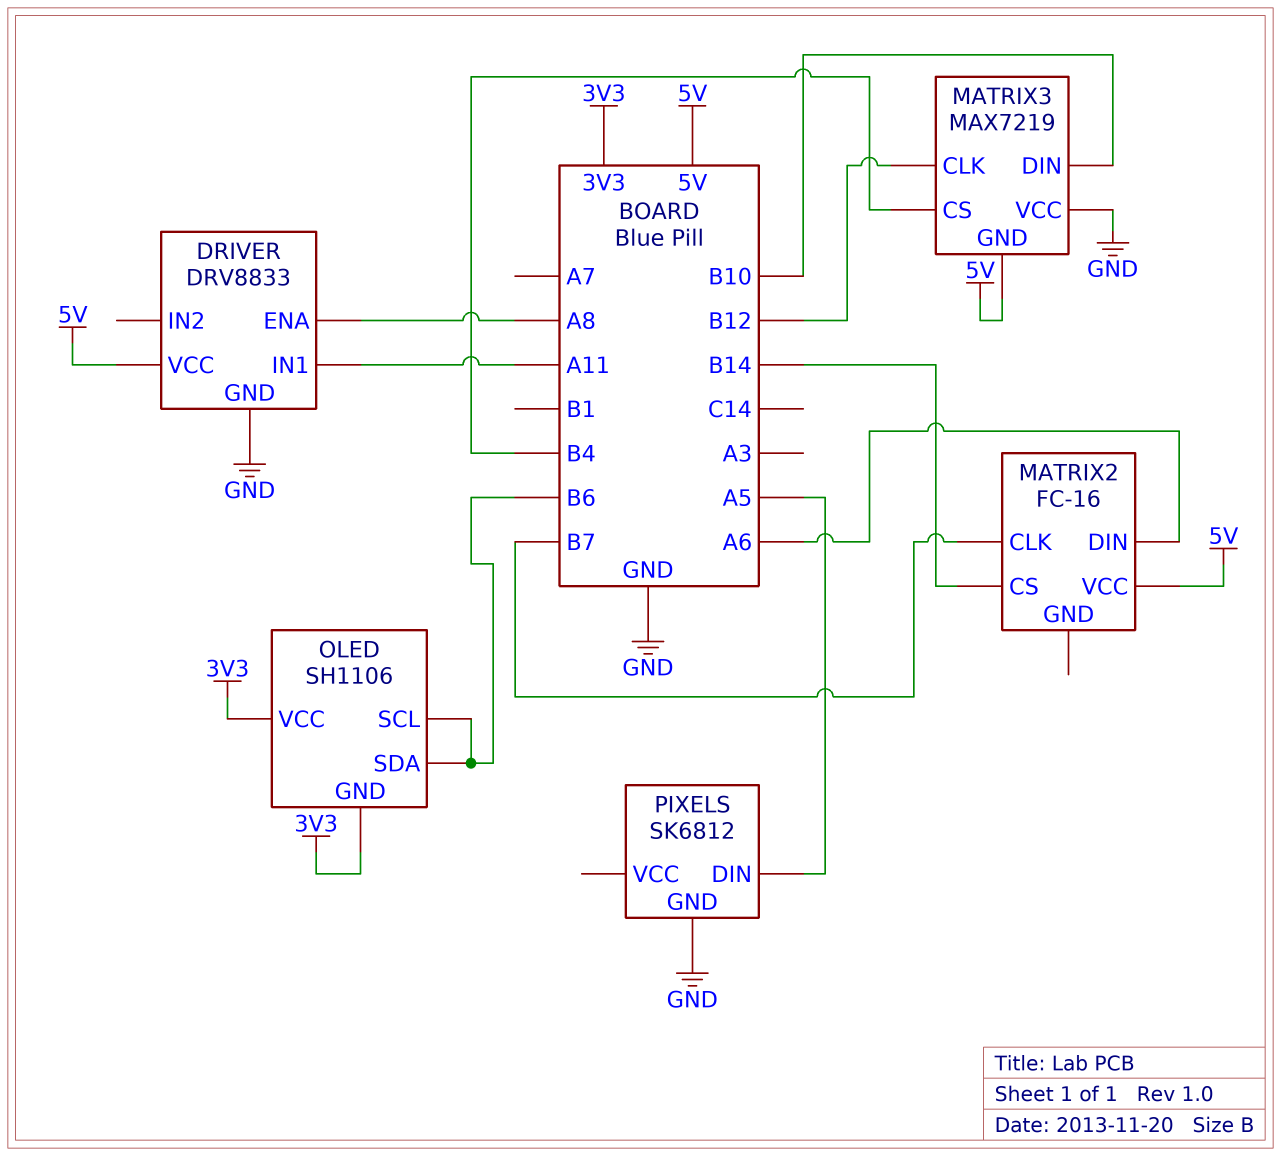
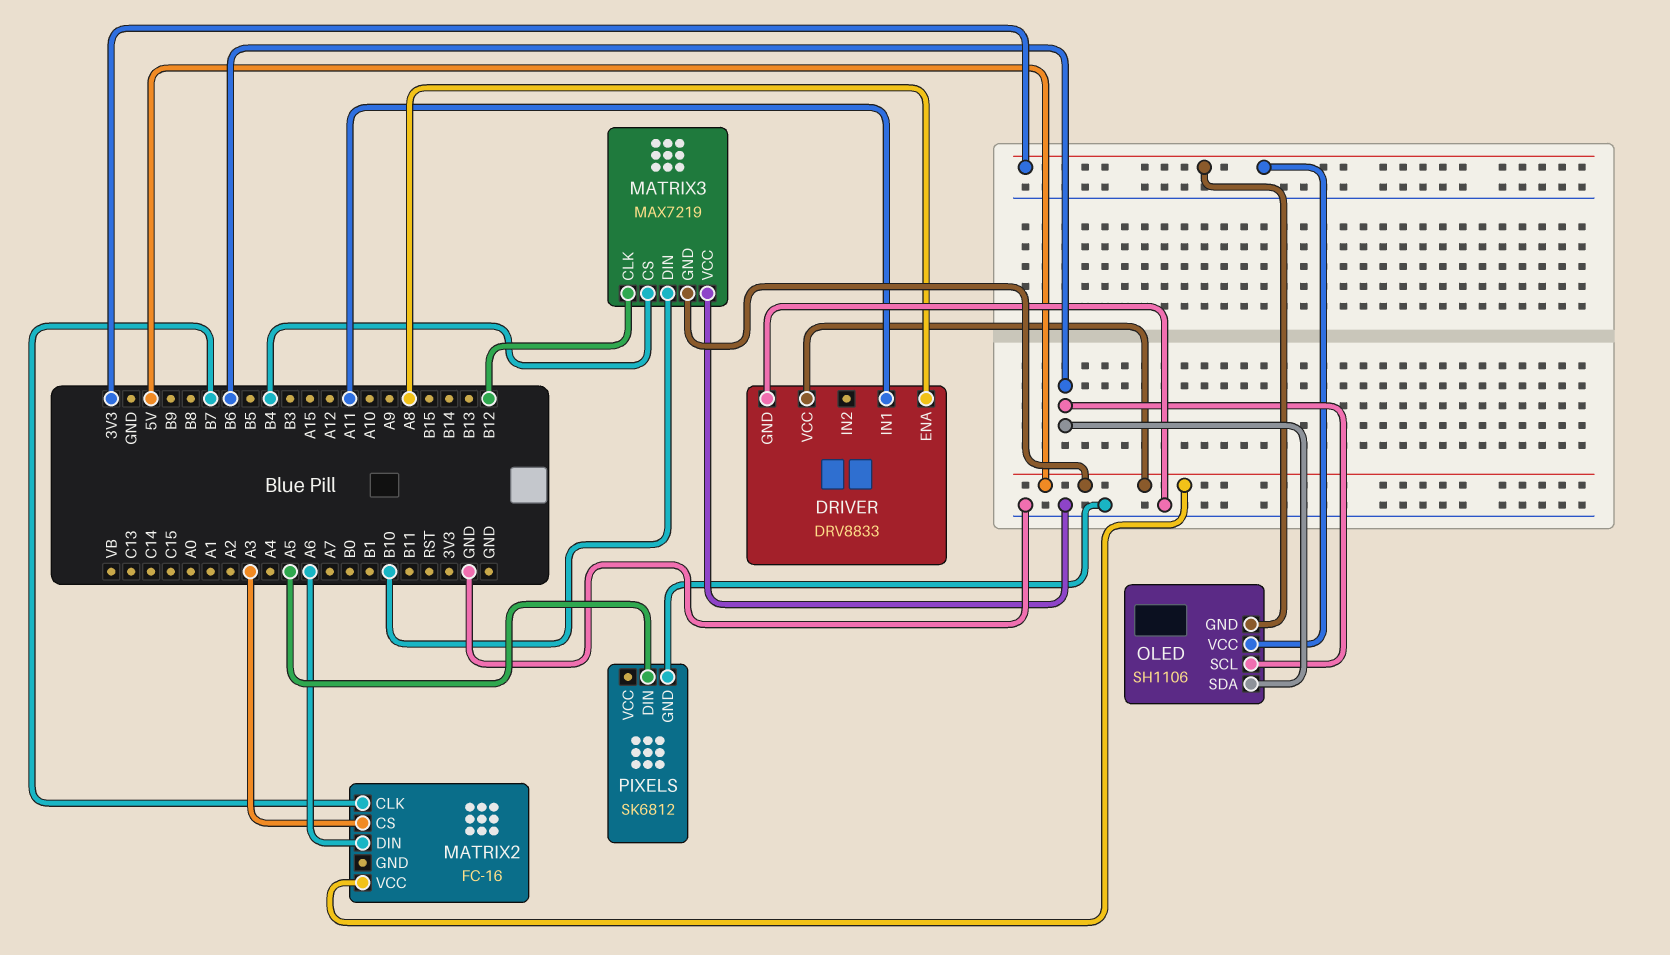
MATRIX2 pin CS: B14 -> A3

